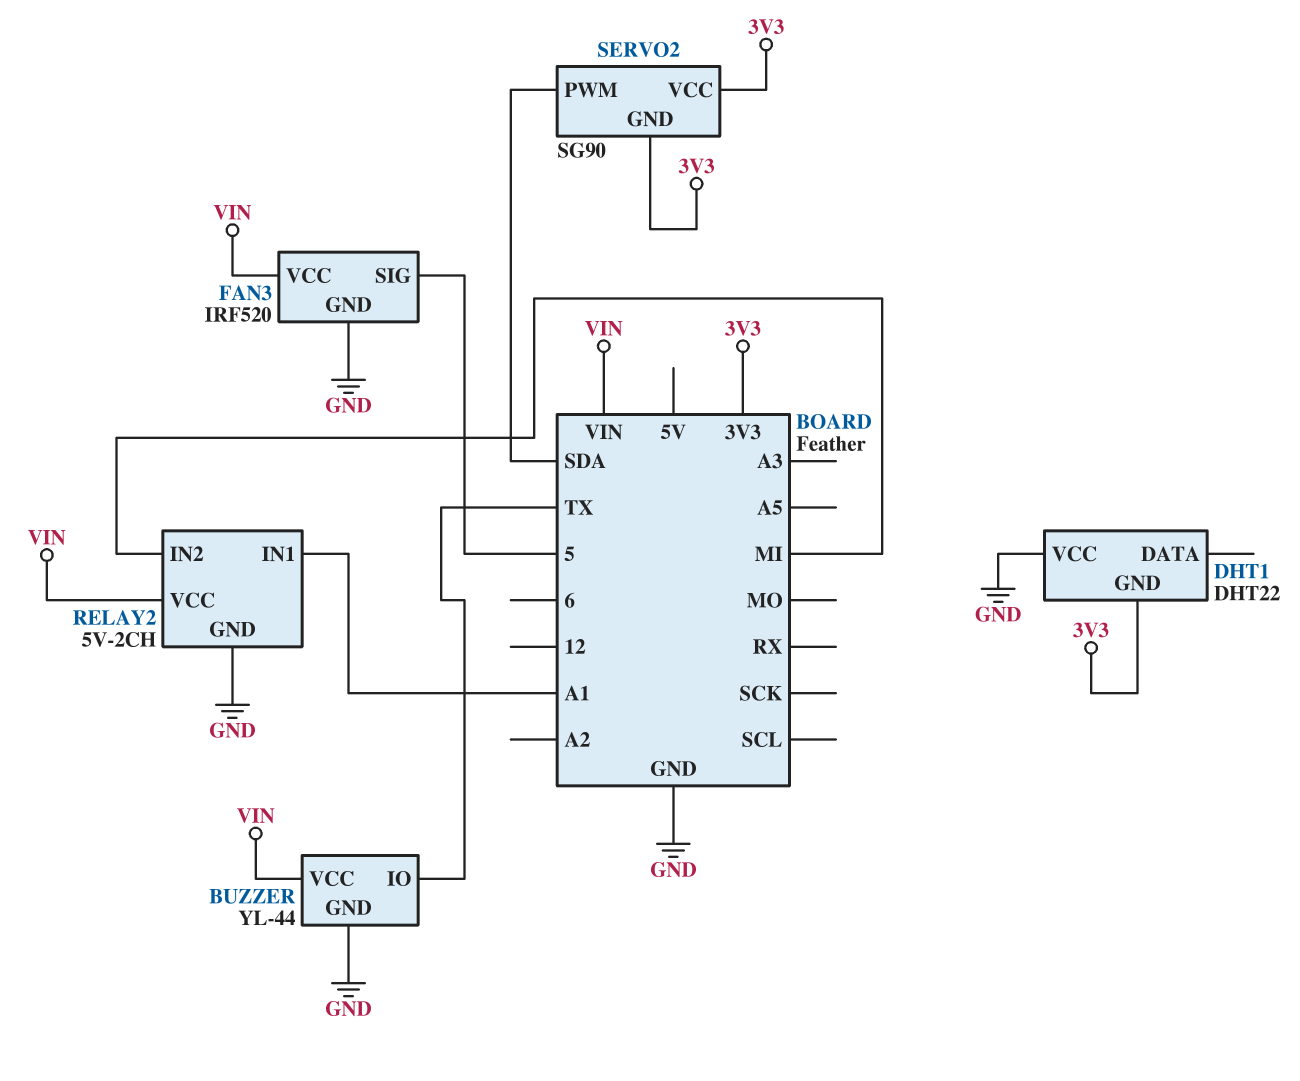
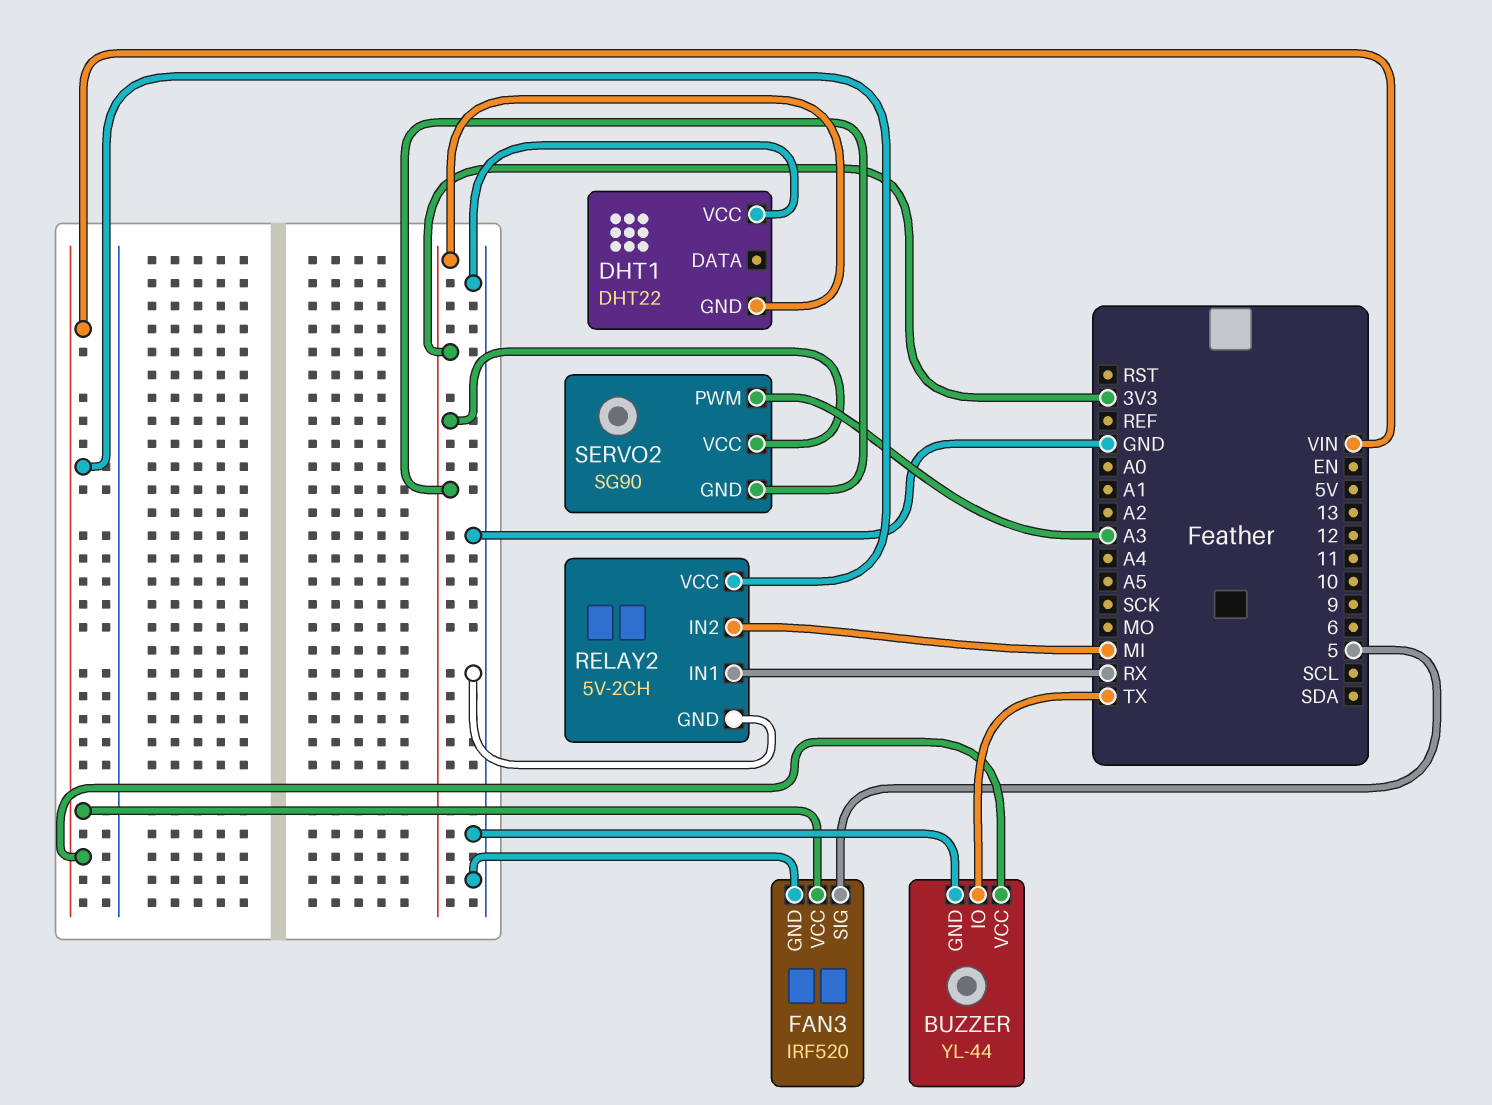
RELAY2 pin IN1: A1 -> RX
SERVO2 pin PWM: SDA -> A3

